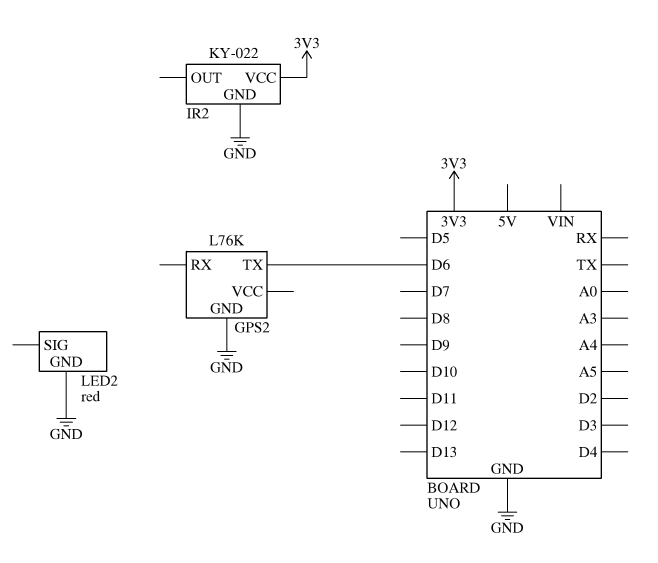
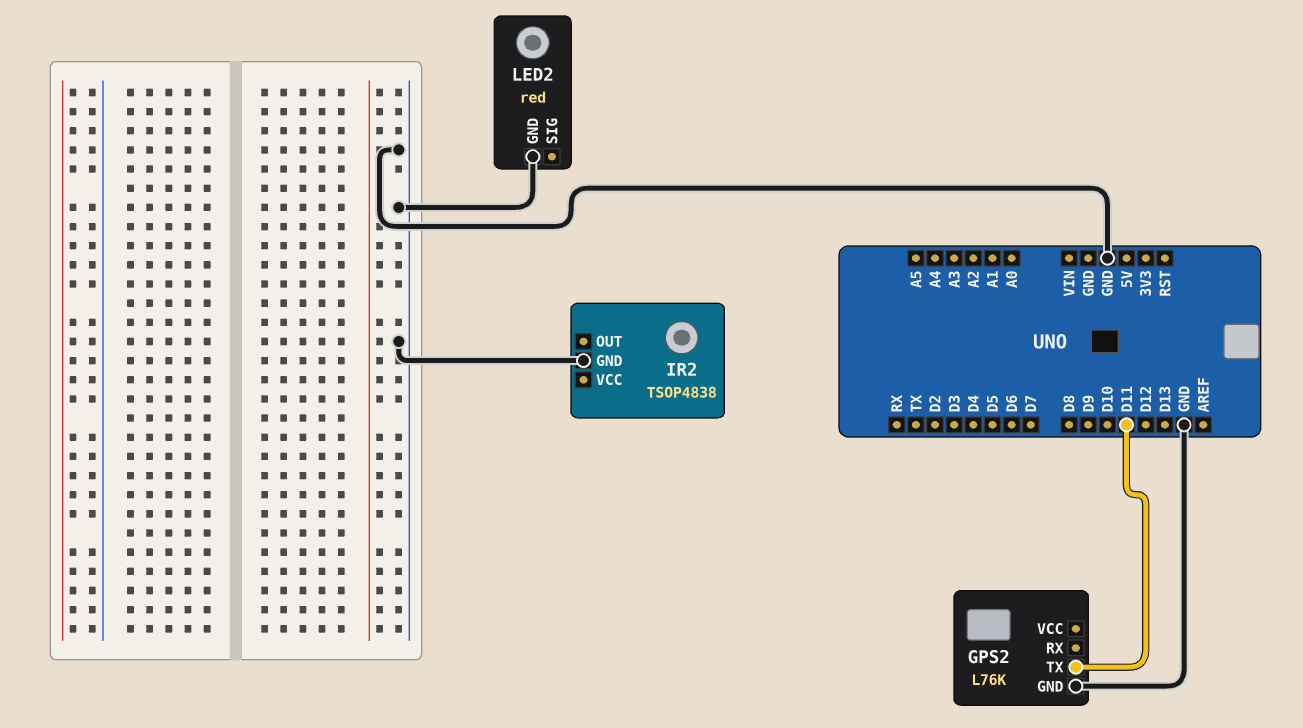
GPS2 pin TX: D6 -> D11
IR2: KY-022 -> TSOP4838
IR2 pin VCC: 3V3 -> none

